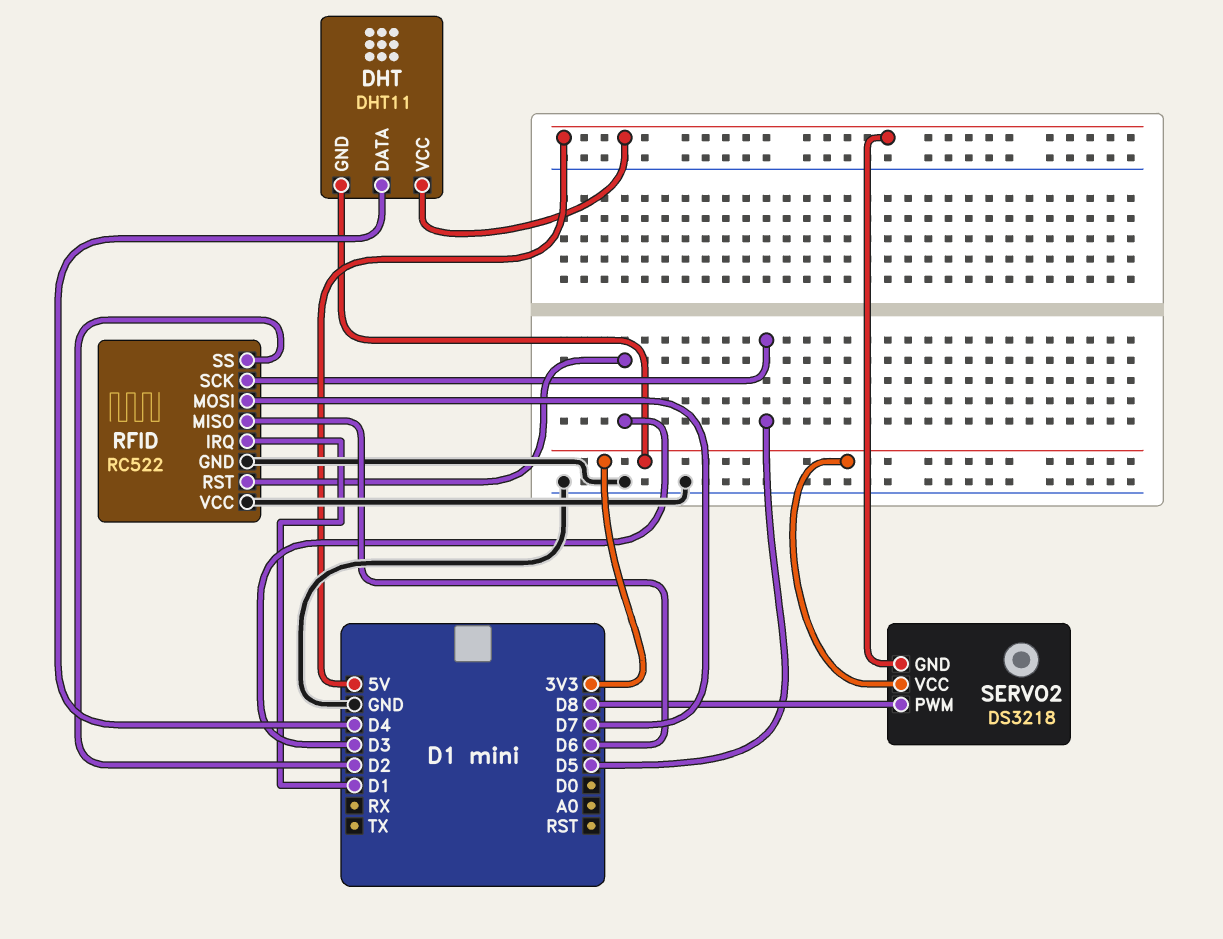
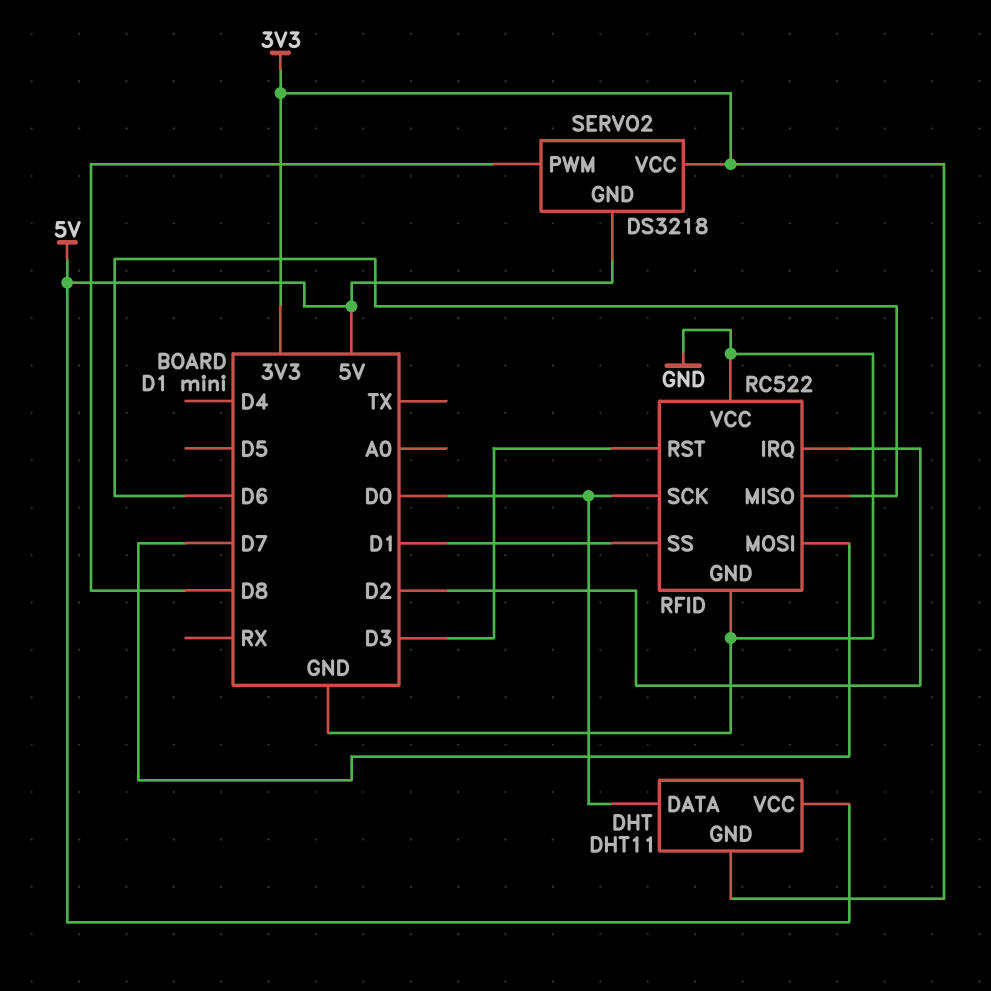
DHT pin DATA: D4 -> D0
RFID pin IRQ: D1 -> D2
RFID pin SCK: D5 -> D0
RFID pin SS: D2 -> D1

